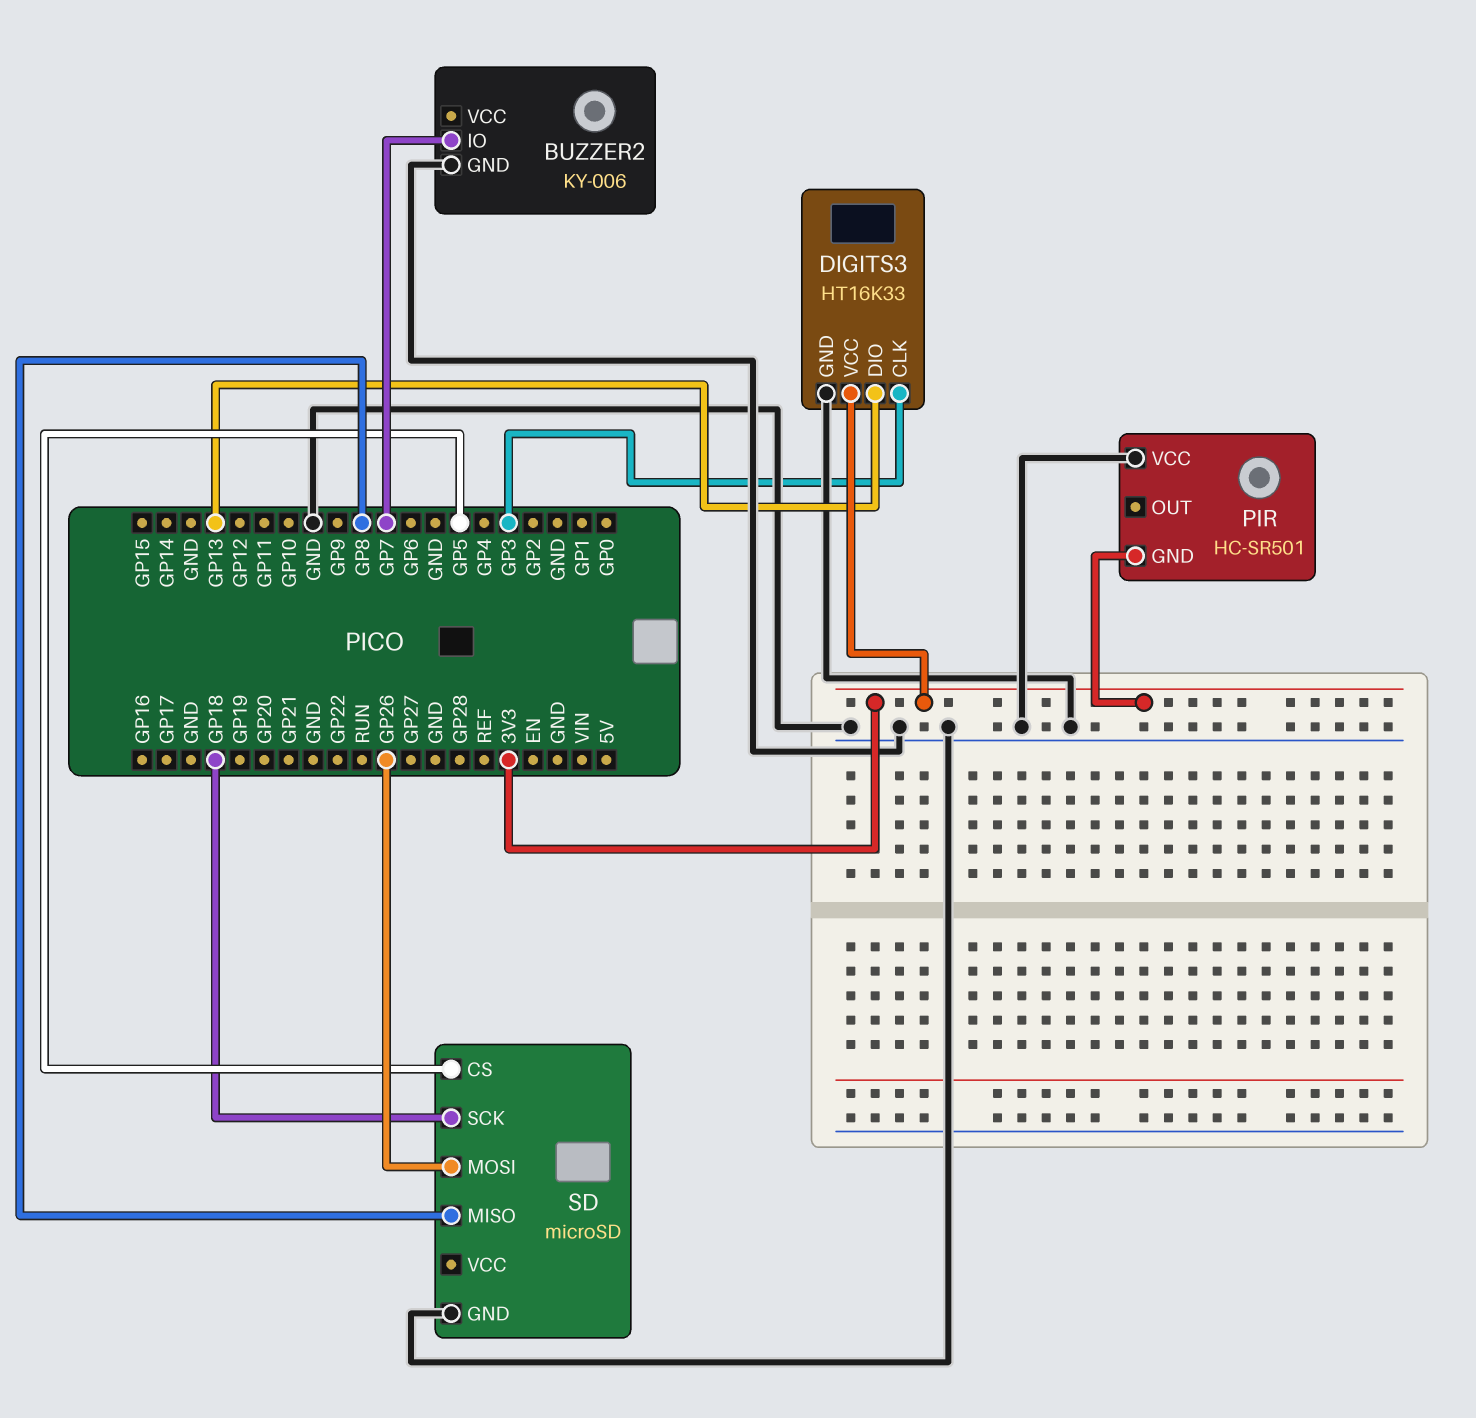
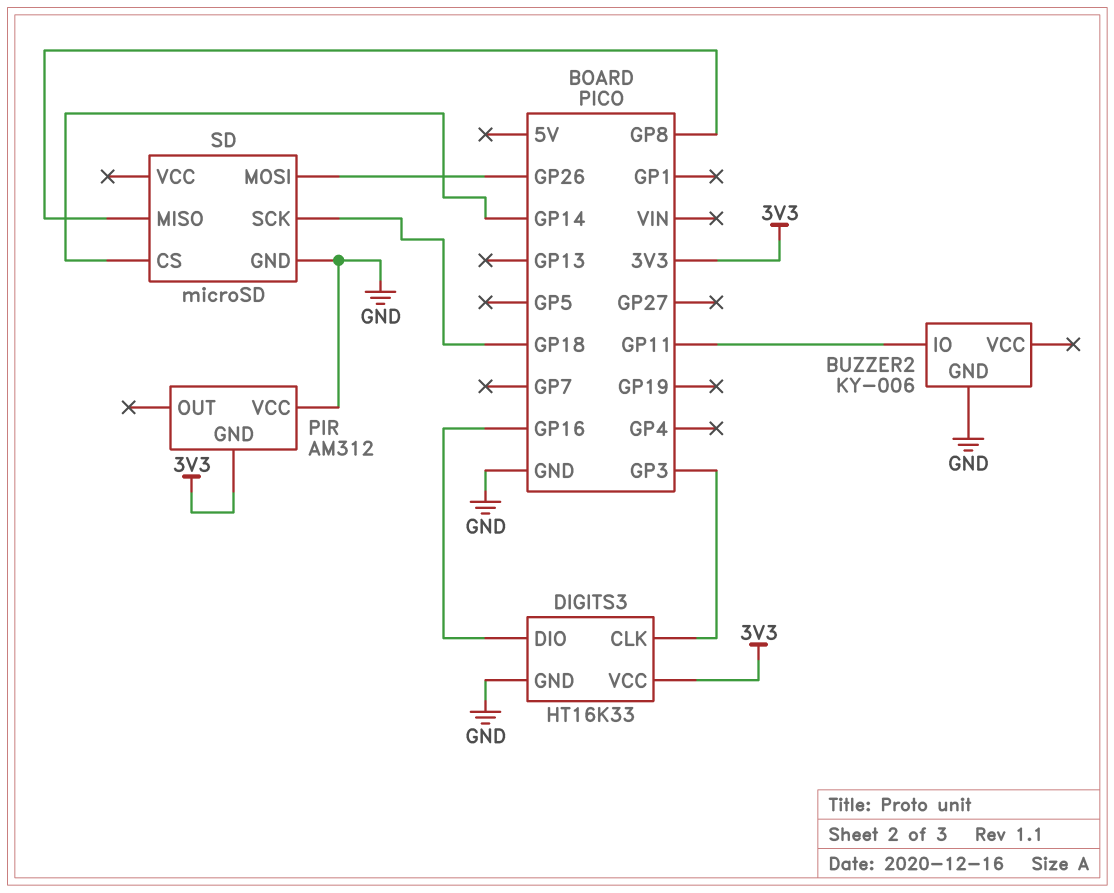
BUZZER2 pin IO: GP7 -> GP11
DIGITS3 pin DIO: GP13 -> GP16
PIR: HC-SR501 -> AM312
SD pin CS: GP5 -> GP14

